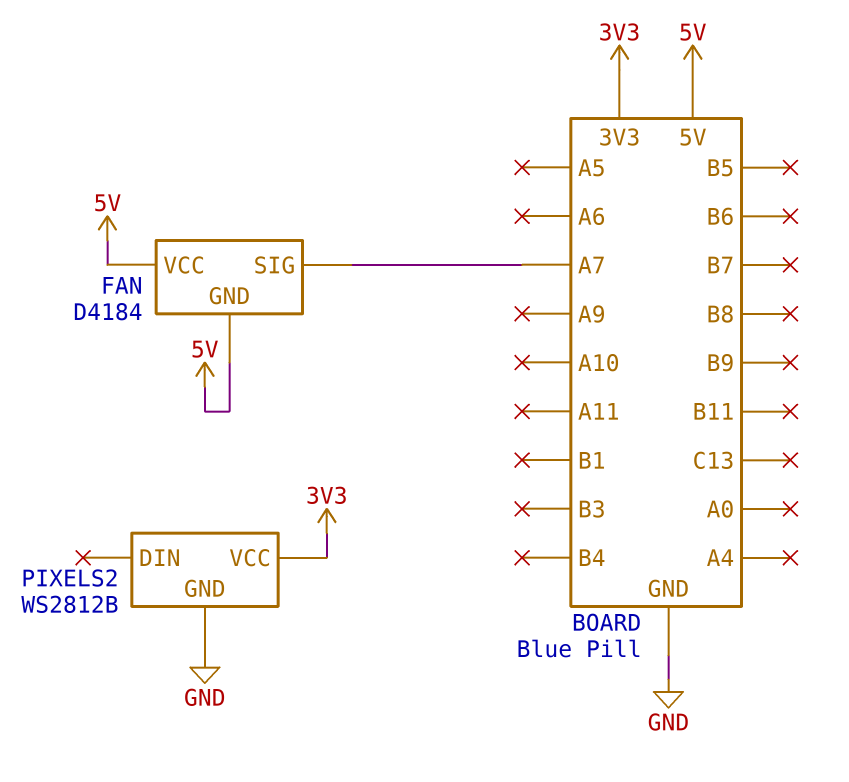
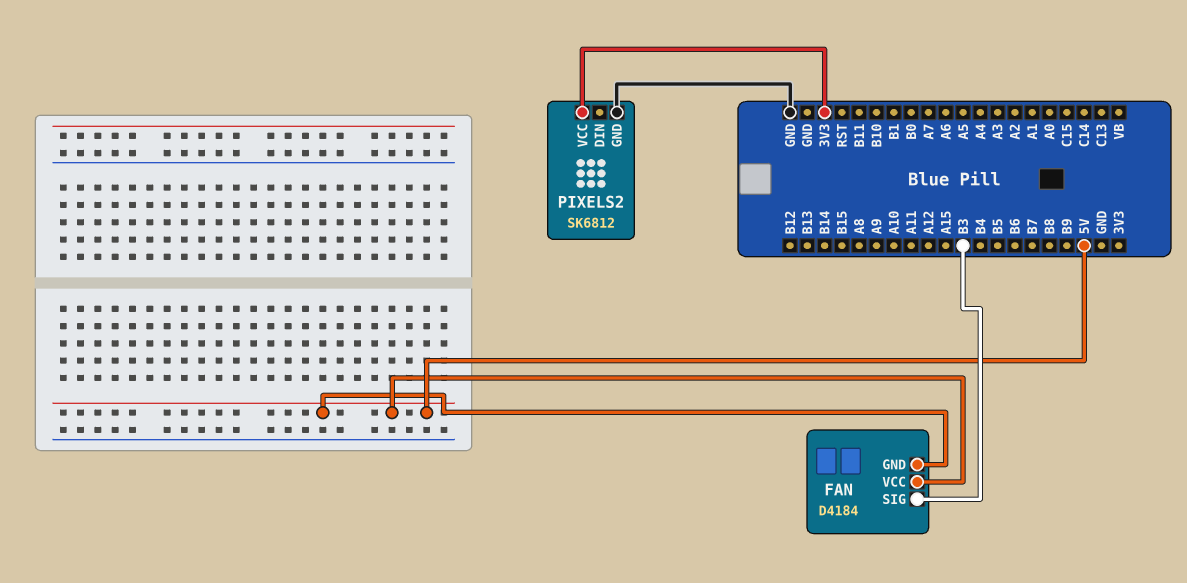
FAN pin SIG: A7 -> B3
PIXELS2: WS2812B -> SK6812

